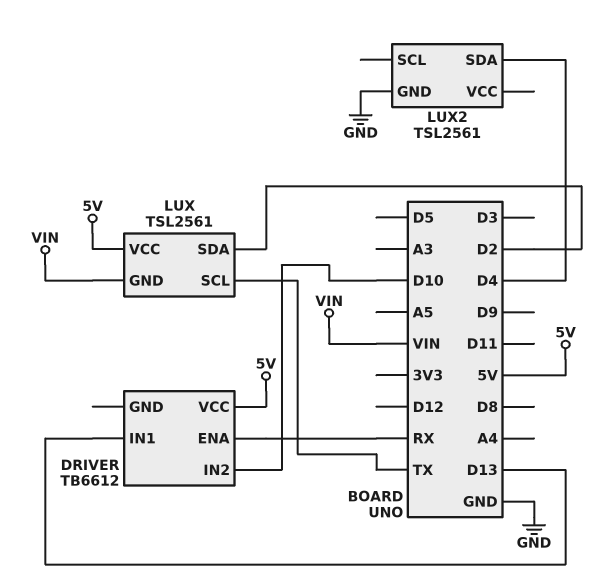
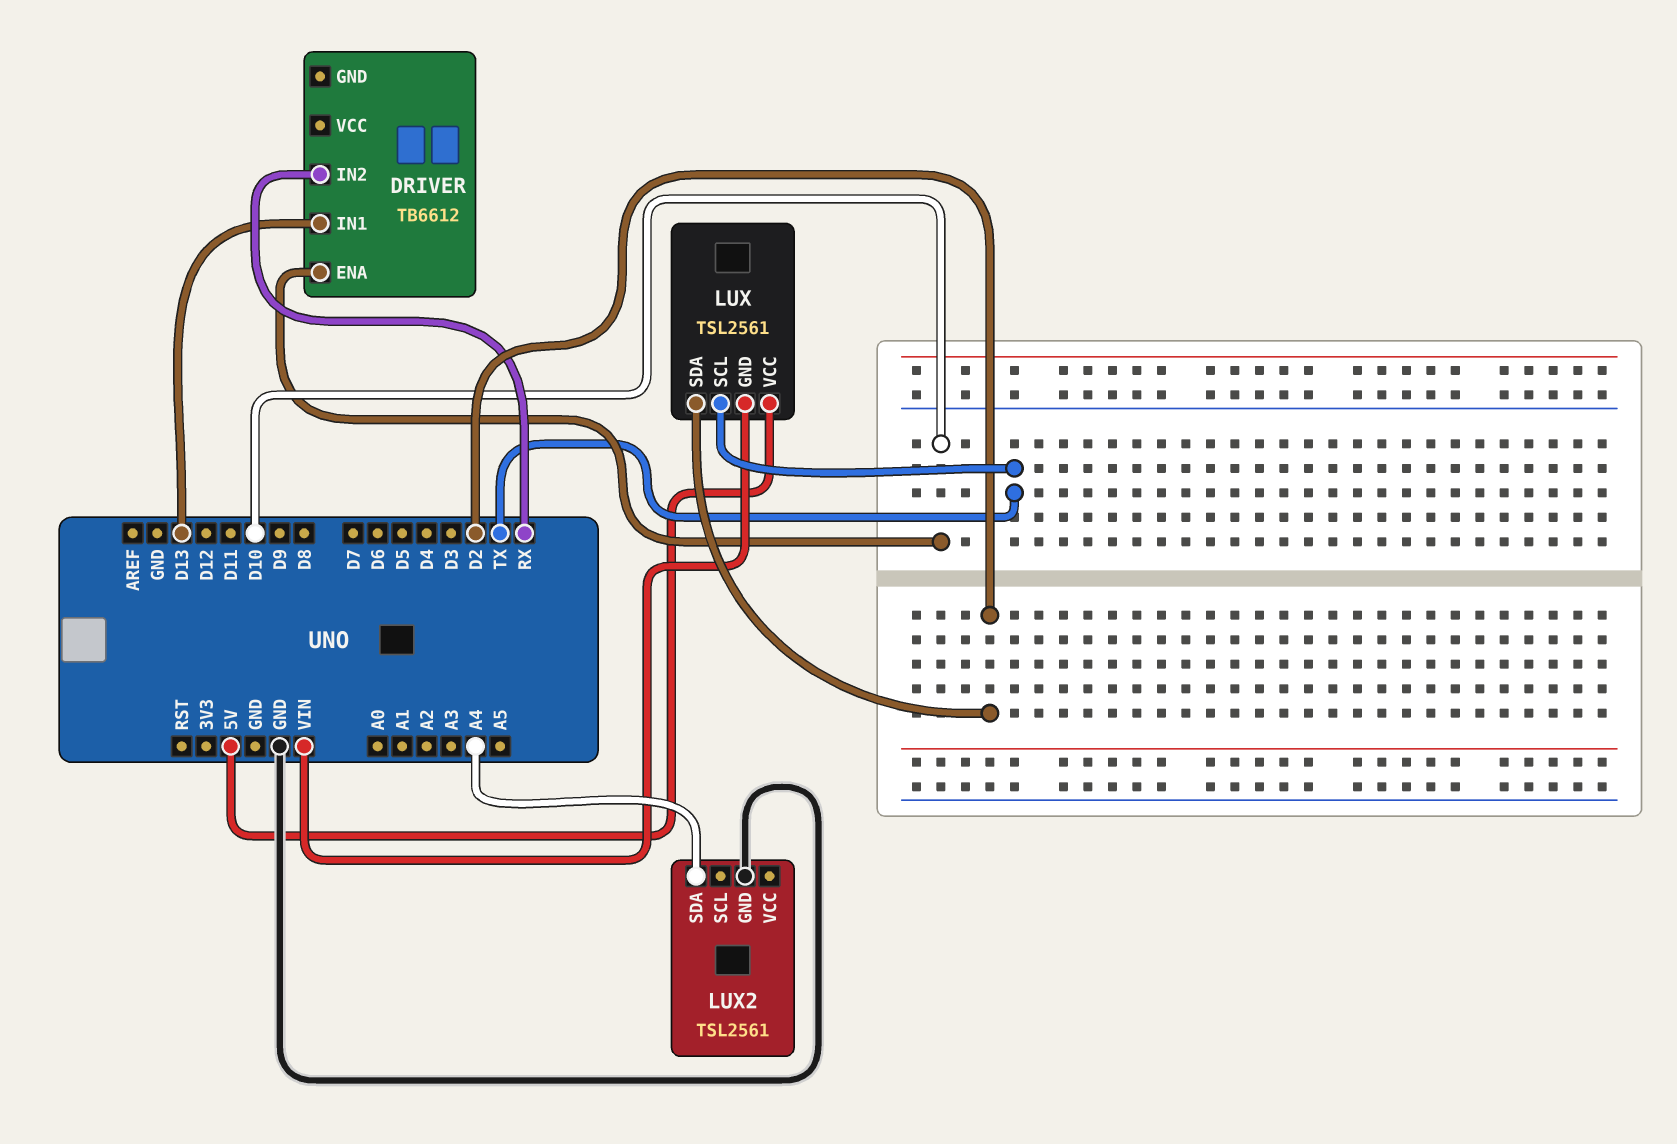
DRIVER pin ENA: RX -> D10
DRIVER pin IN2: D10 -> RX
DRIVER pin VCC: 5V -> none
LUX2 pin SDA: D4 -> A4

